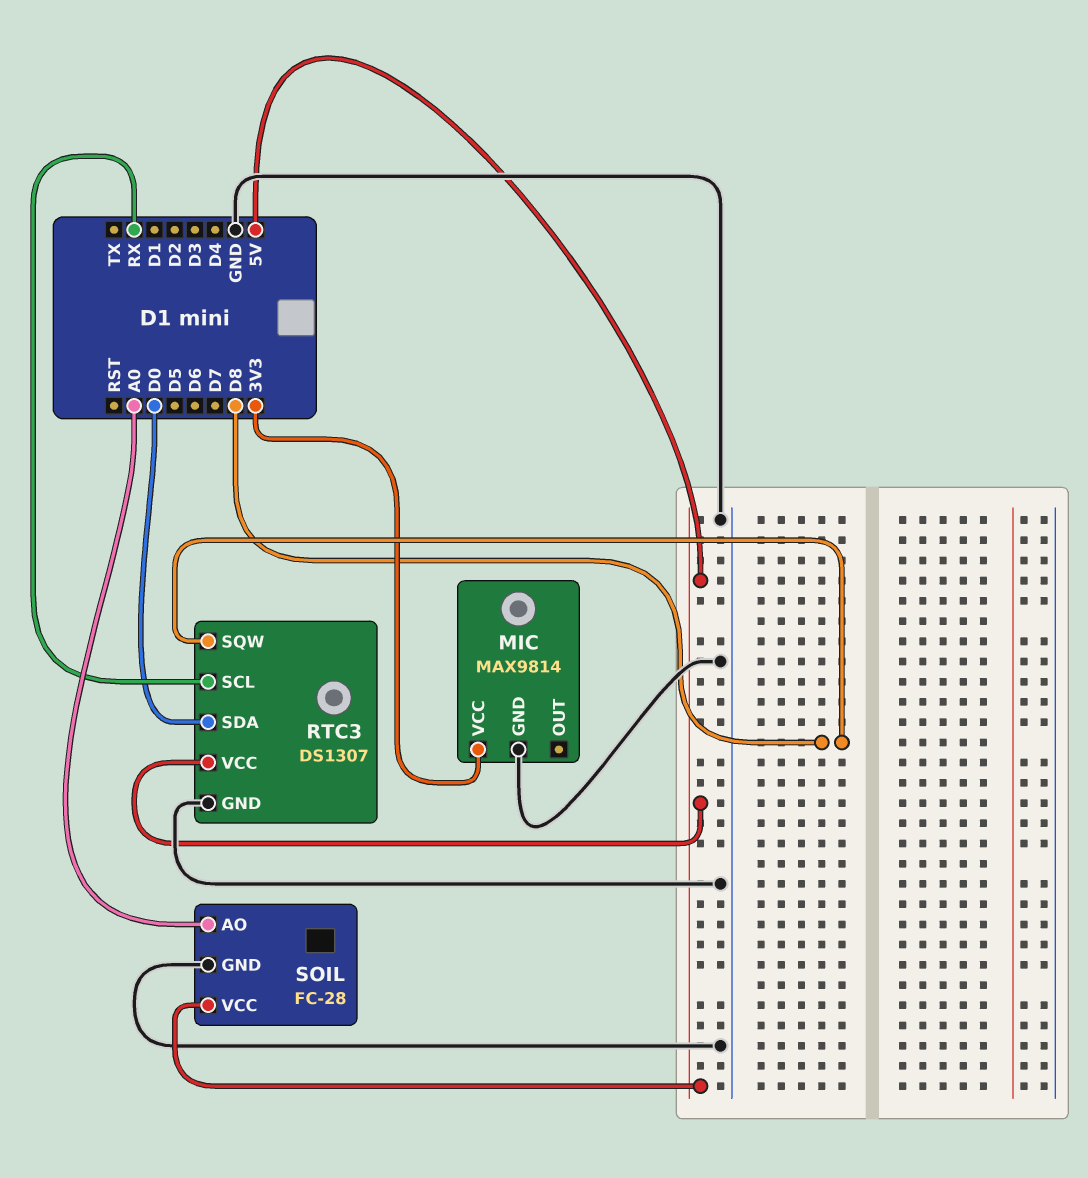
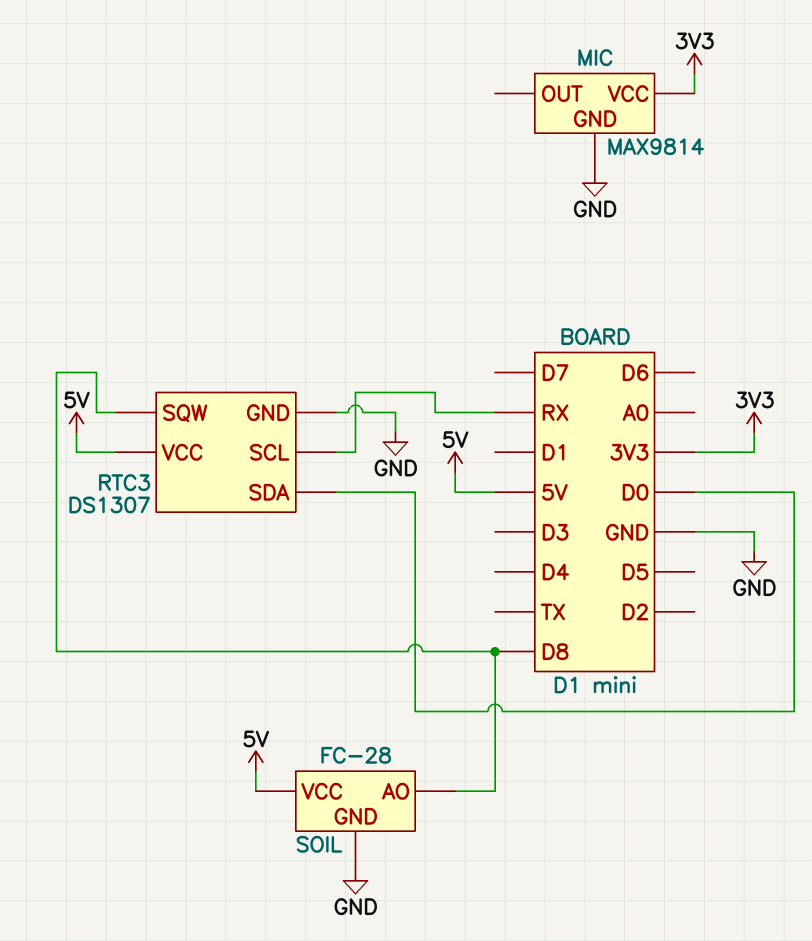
SOIL pin AO: A0 -> D8

